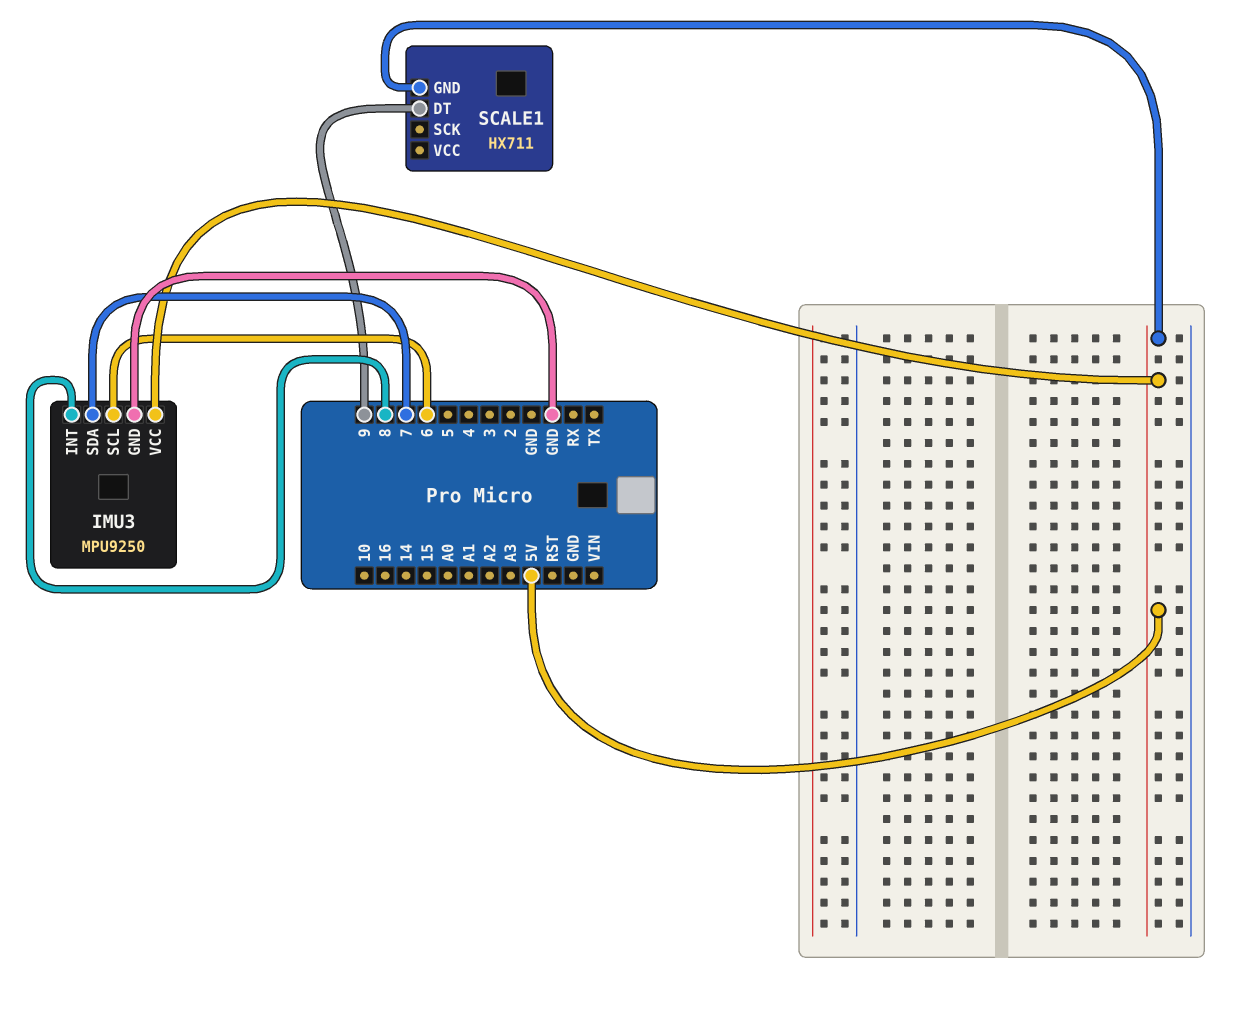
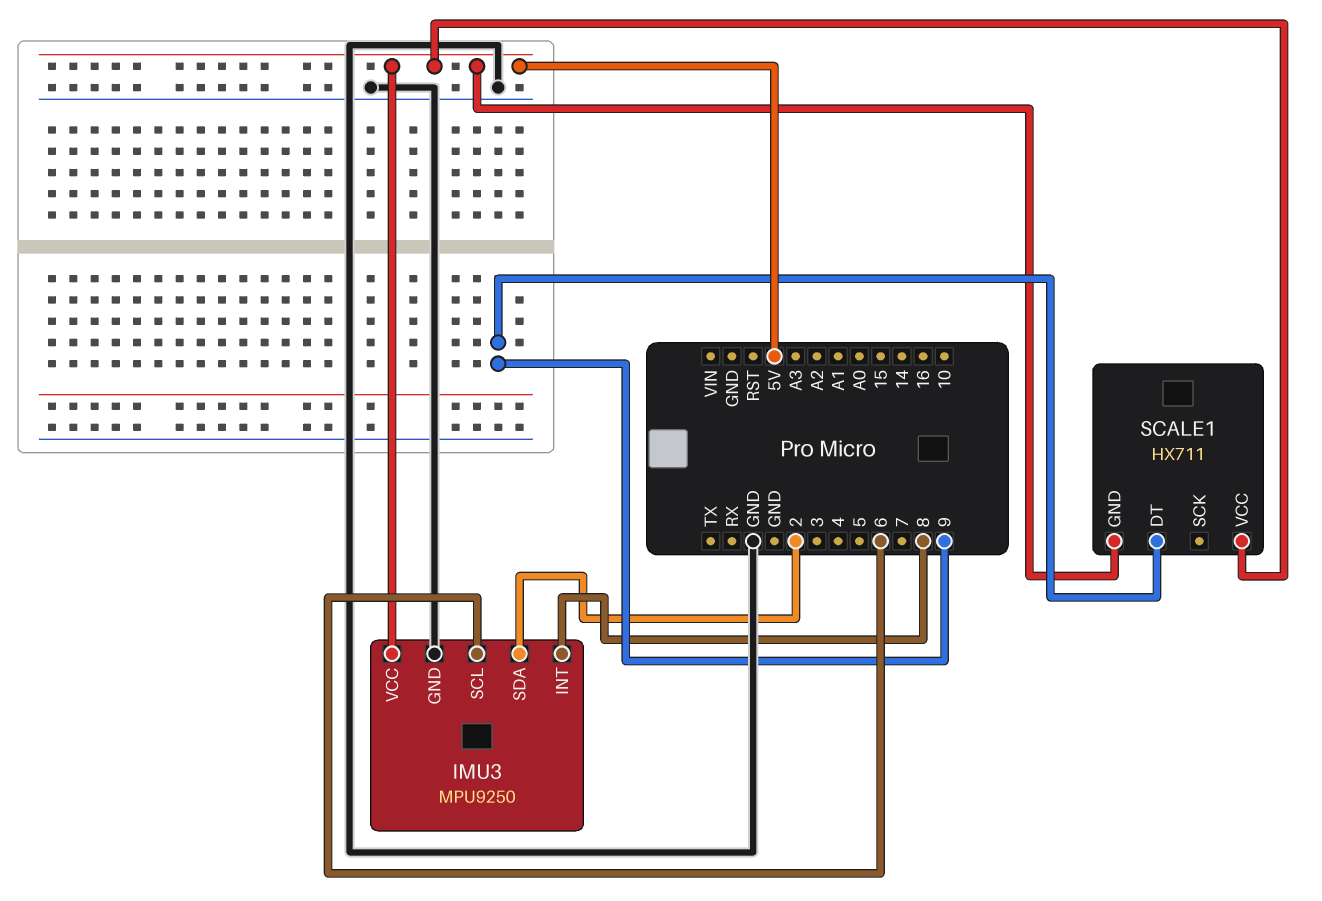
IMU3 pin SDA: 7 -> 2
SCALE1 pin VCC: none -> 5V

